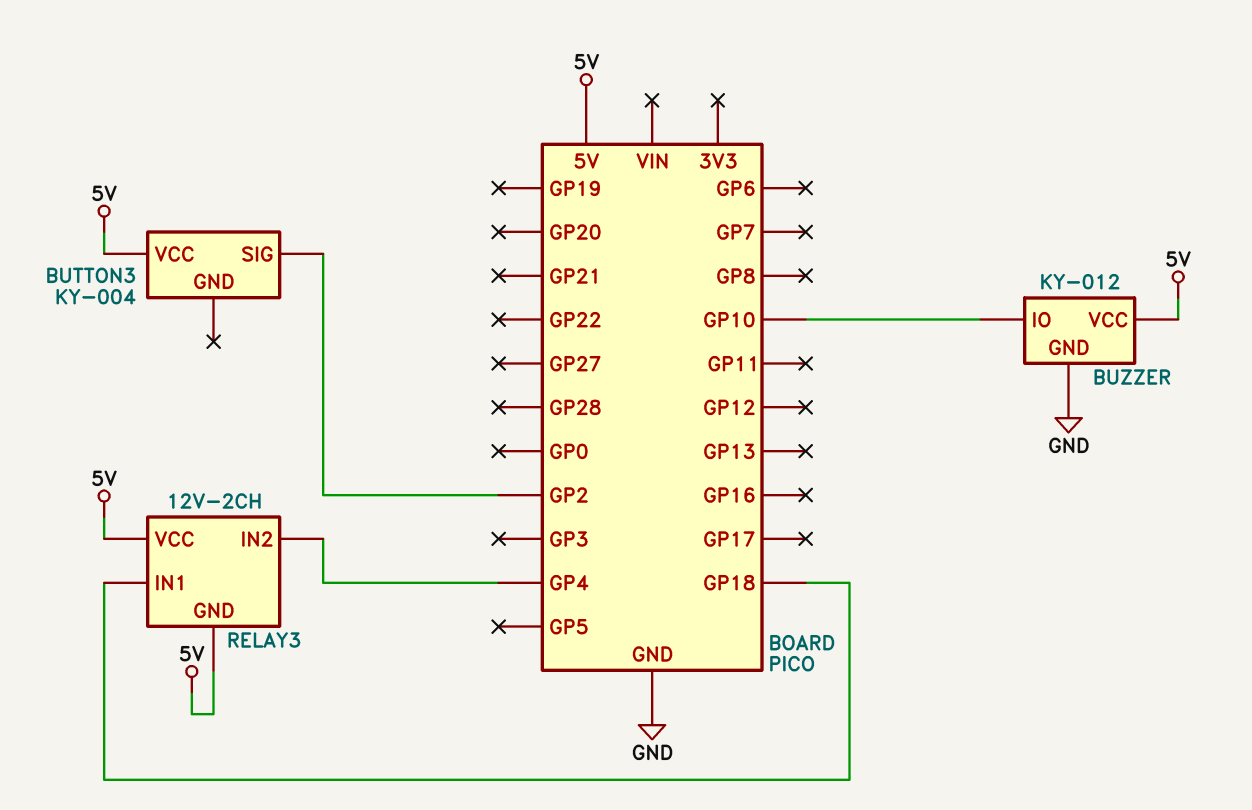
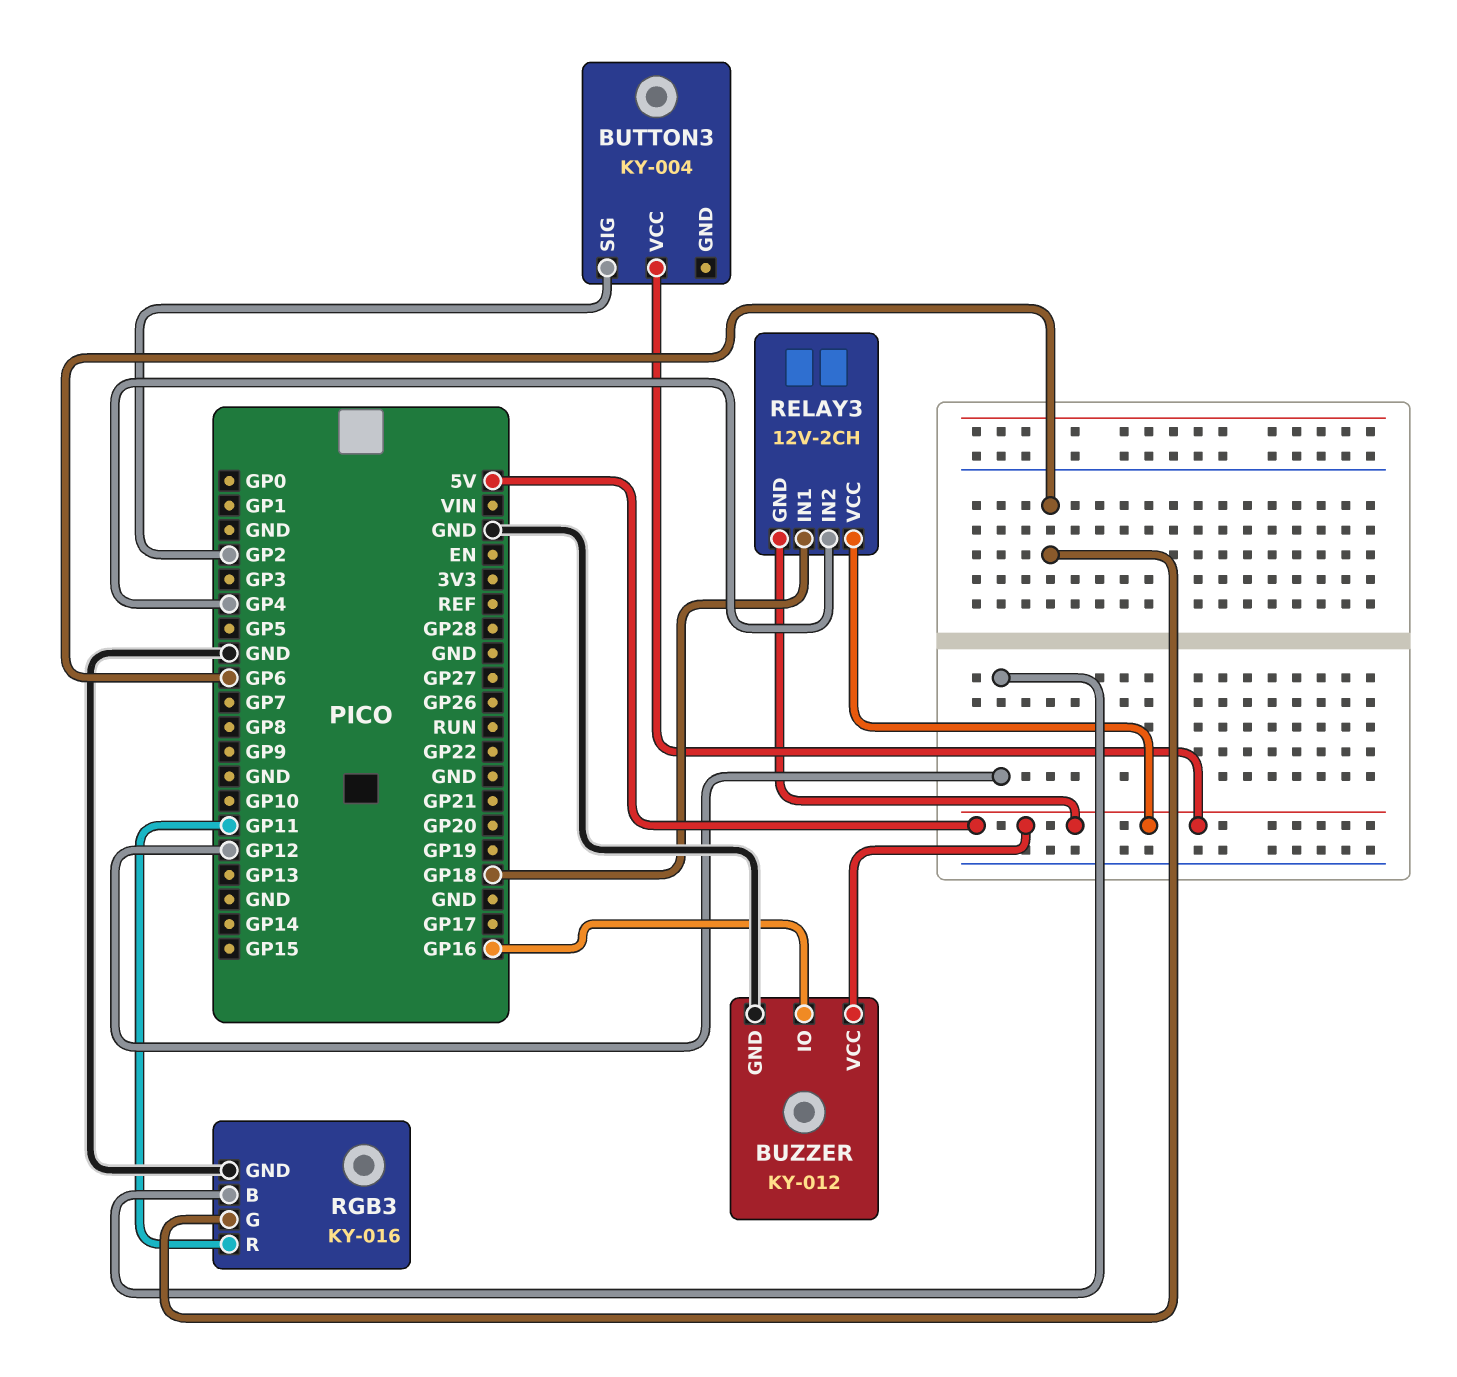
BUZZER pin IO: GP10 -> GP16
RGB3: none -> KY-016
RGB3 pin B: none -> GP12
RGB3 pin G: none -> GP6
RGB3 pin GND: none -> GND
RGB3 pin R: none -> GP11

